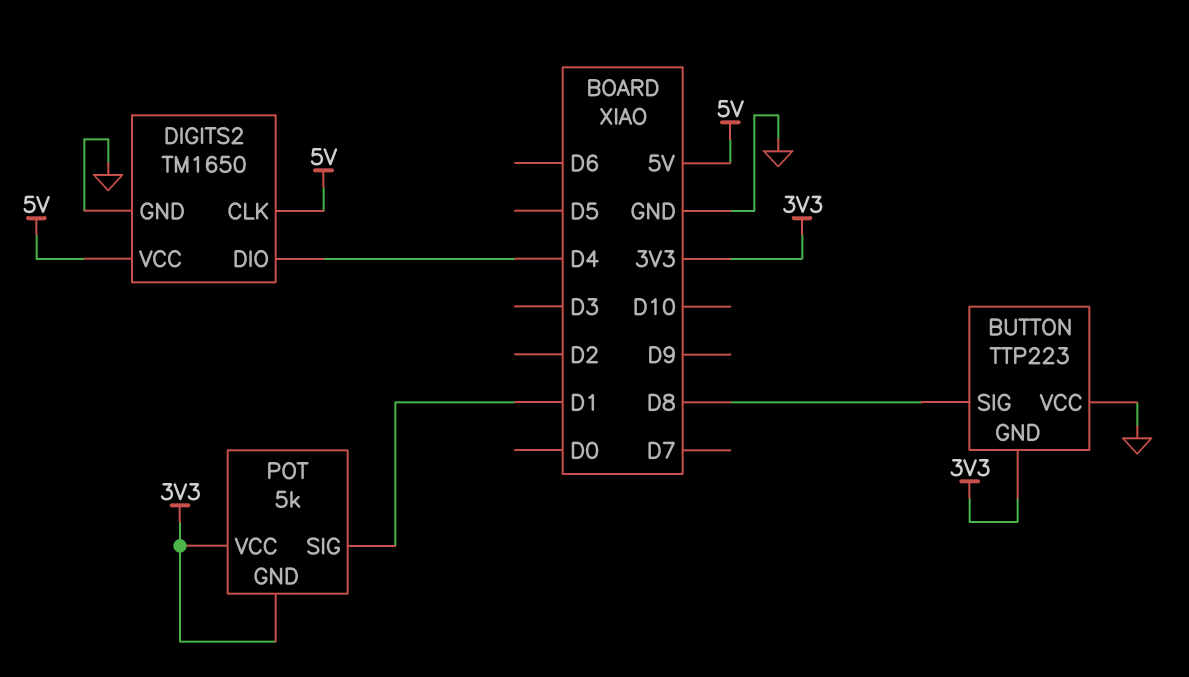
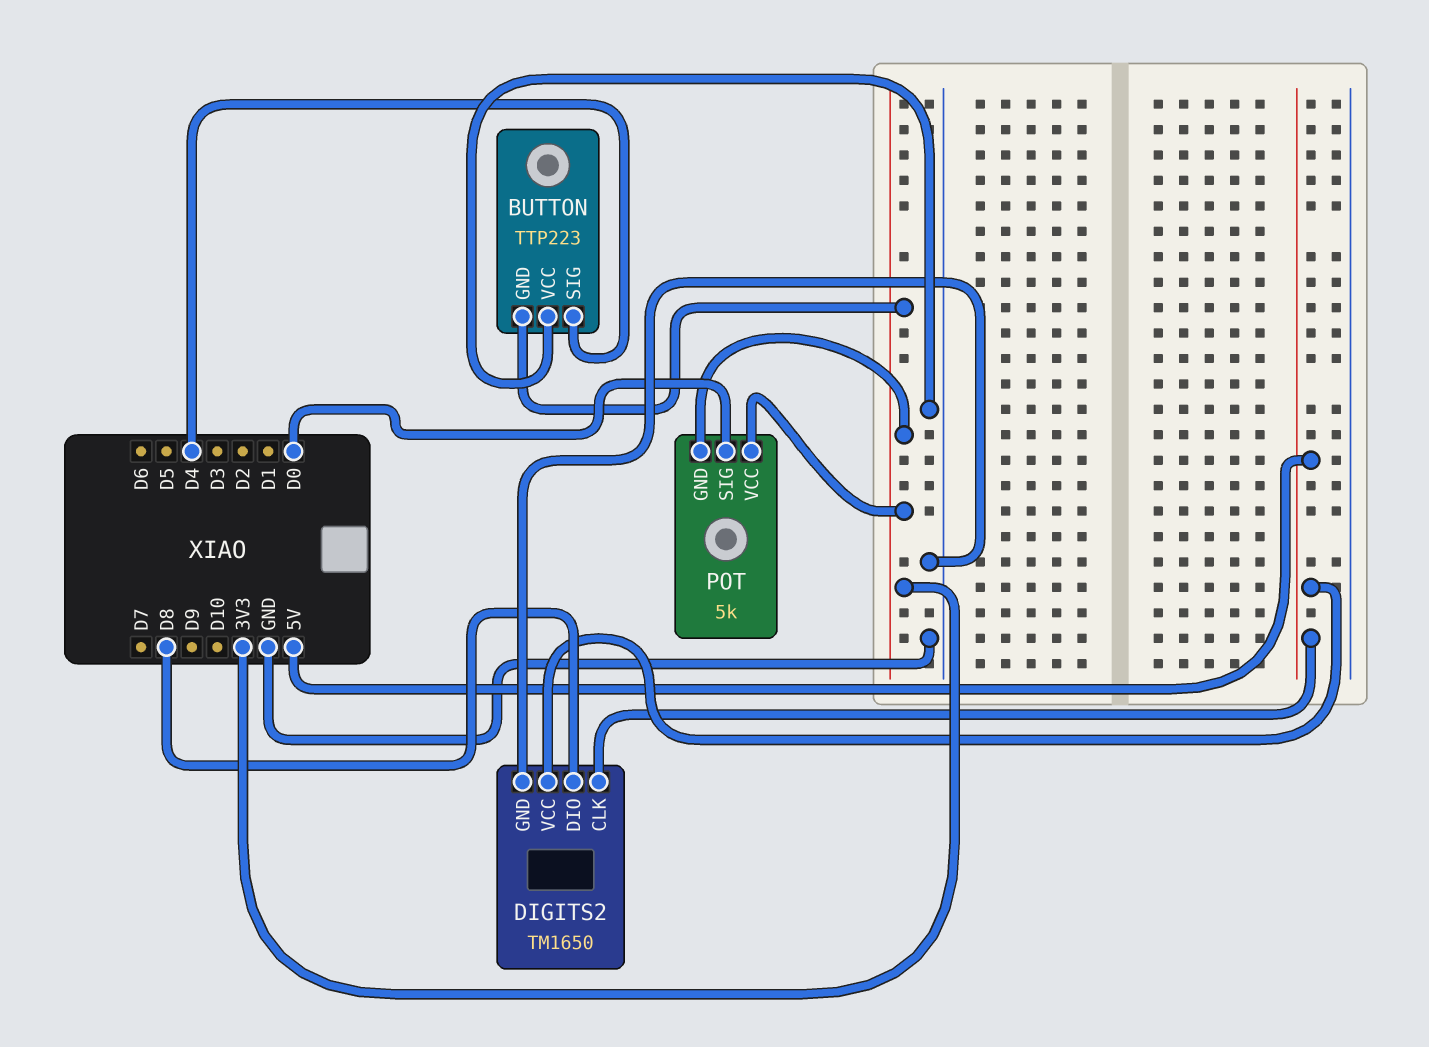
BUTTON pin SIG: D8 -> D4
DIGITS2 pin DIO: D4 -> D8
POT pin SIG: D1 -> D0

